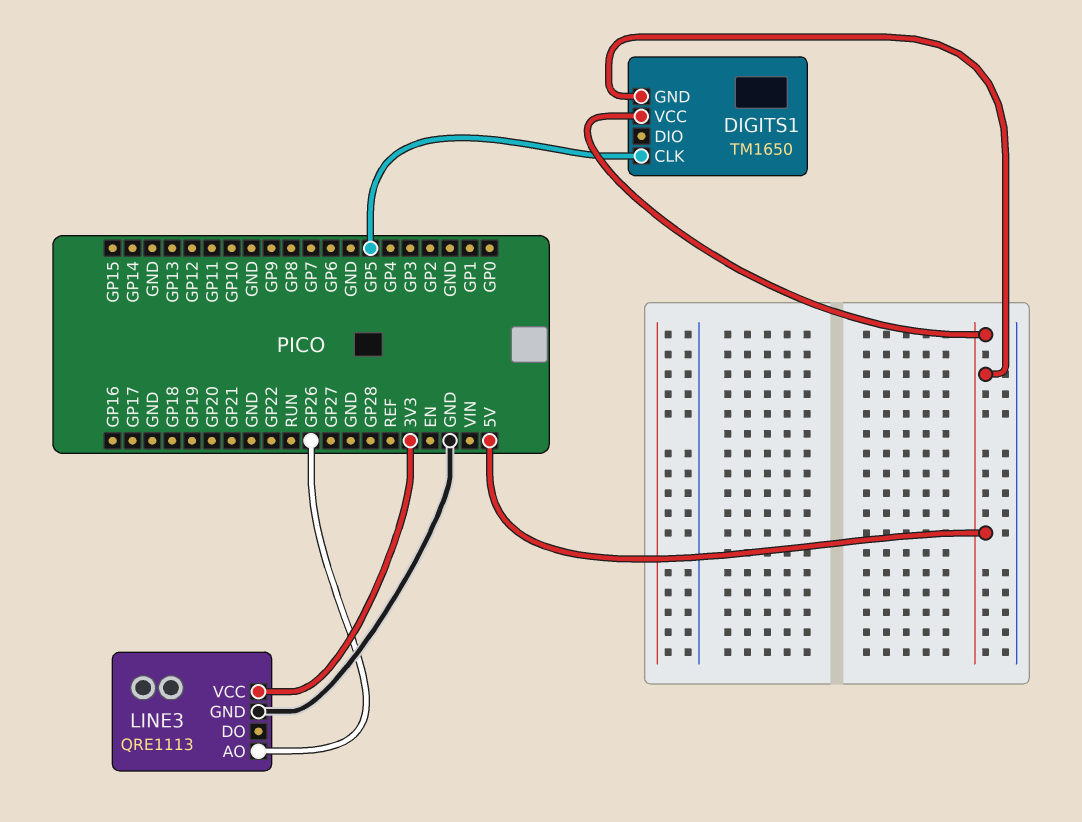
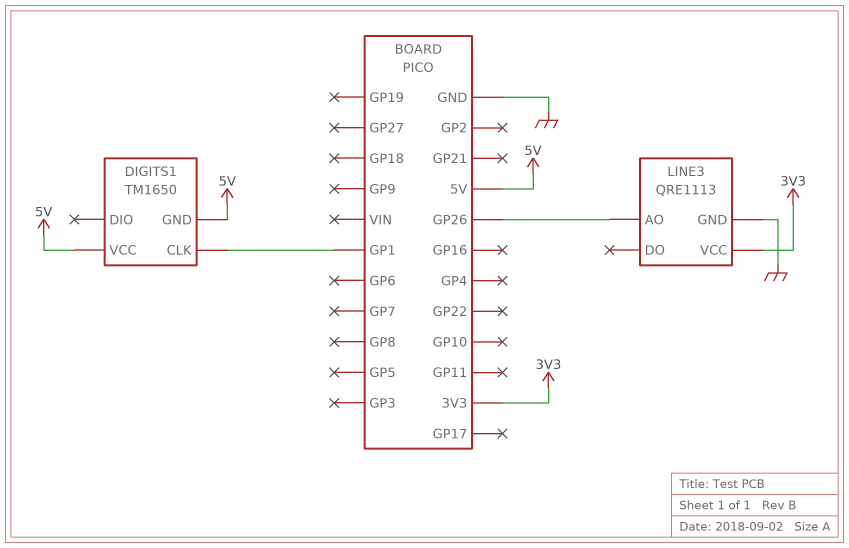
DIGITS1 pin CLK: GP5 -> GP1

